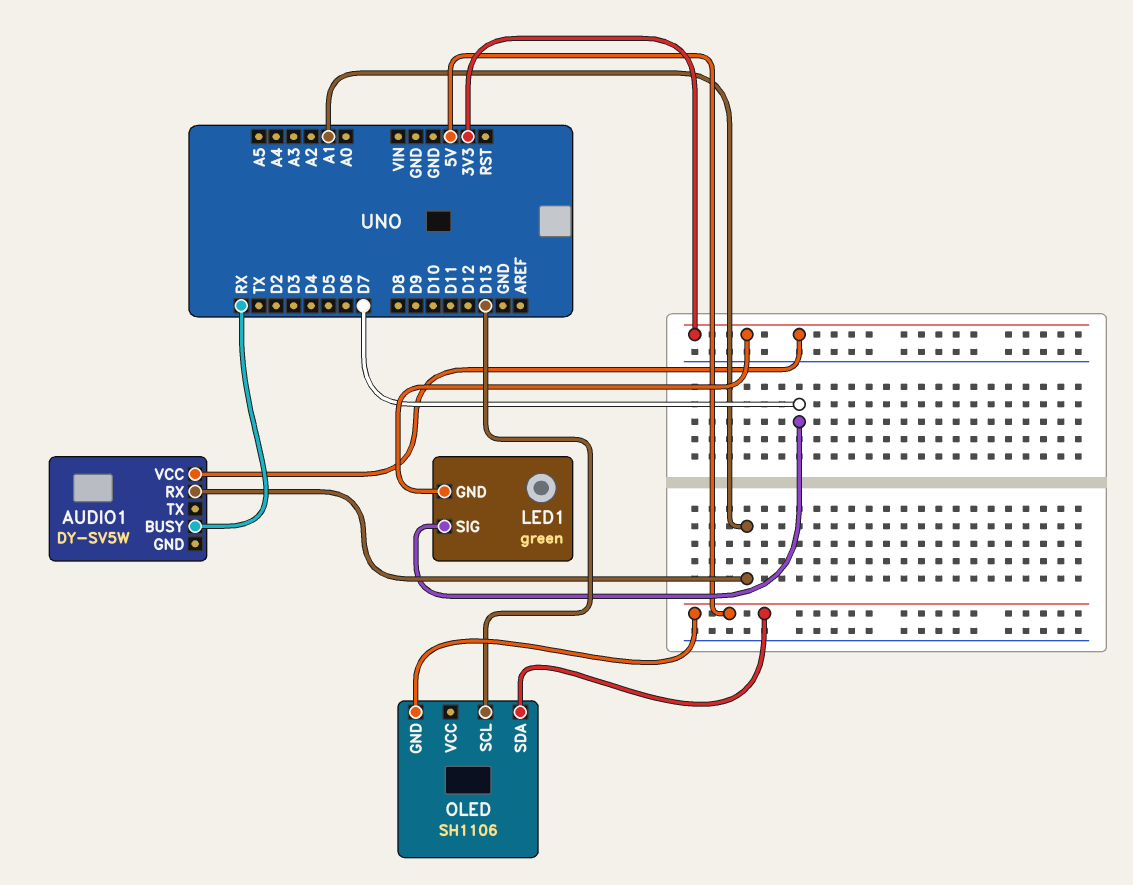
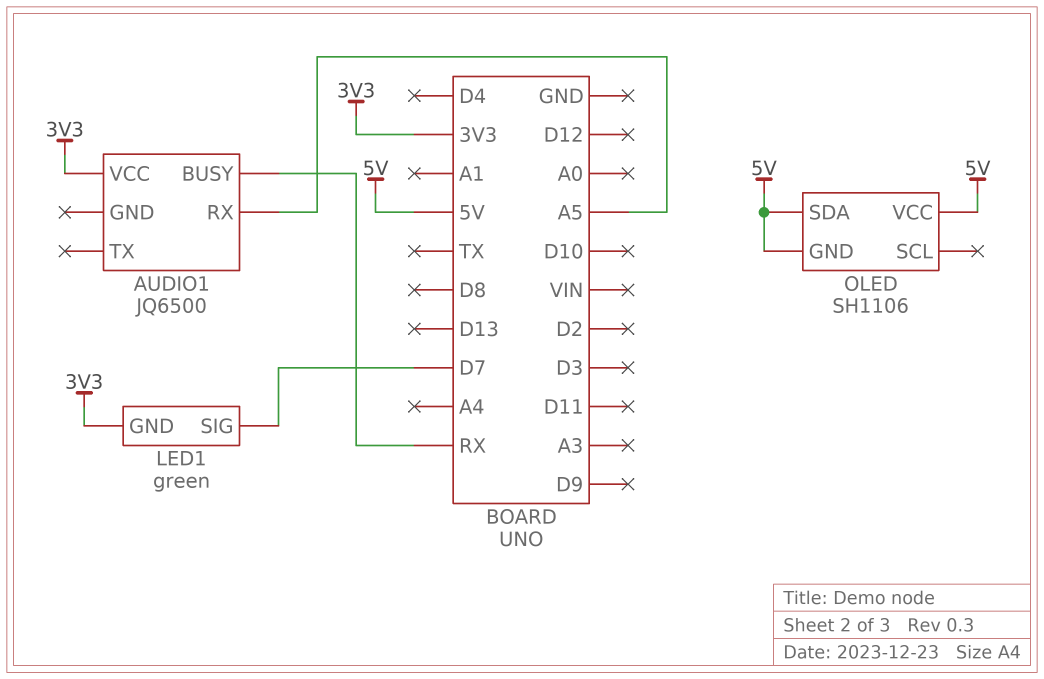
AUDIO1: DY-SV5W -> JQ6500
AUDIO1 pin RX: A1 -> A5
OLED pin SCL: D13 -> none
OLED pin VCC: none -> 5V

